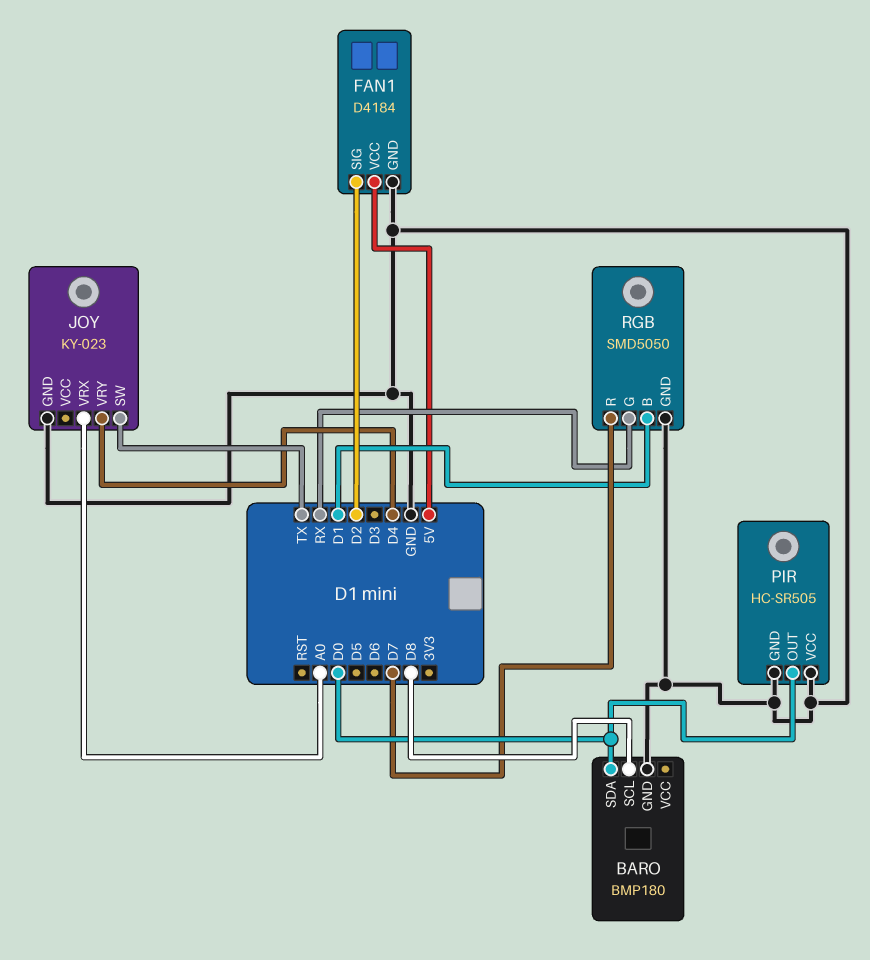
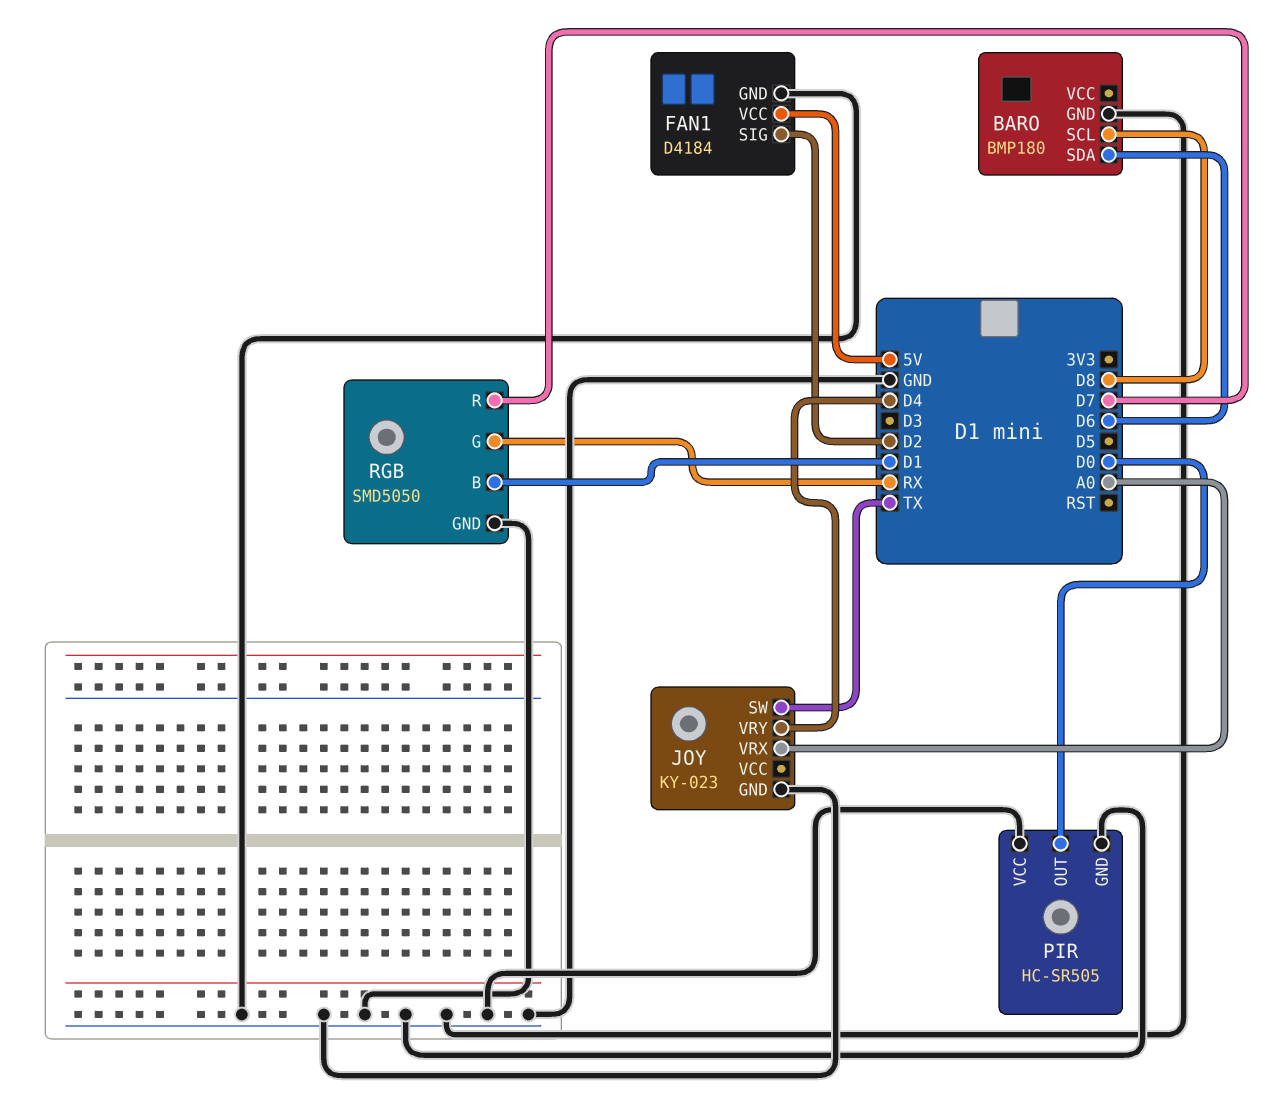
BARO pin SDA: D0 -> D6

